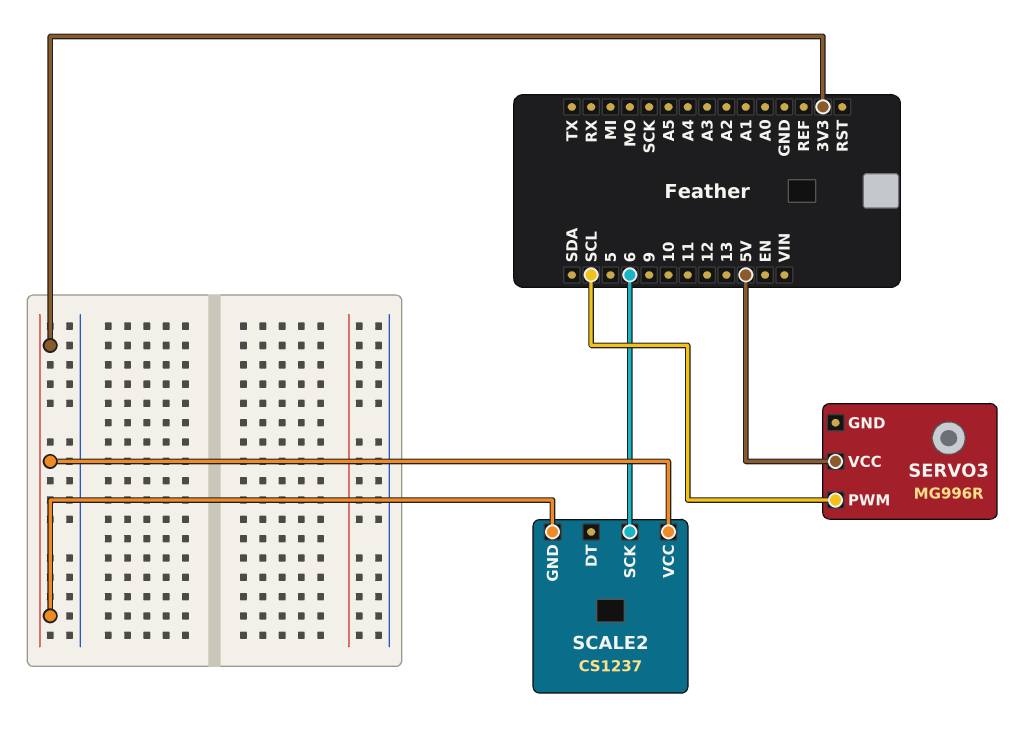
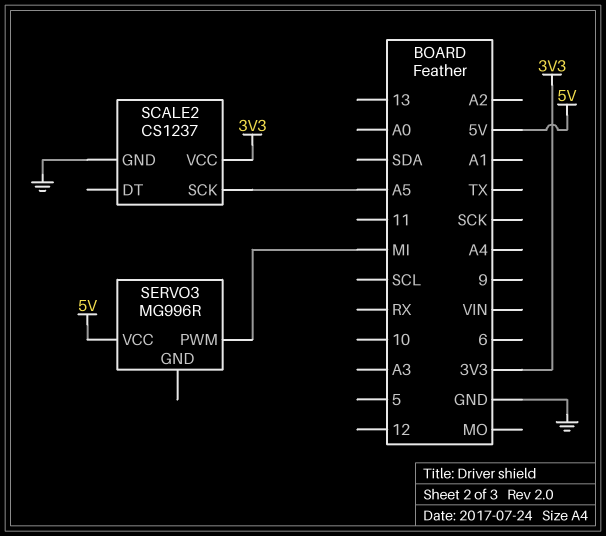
SCALE2 pin GND: 3V3 -> GND
SCALE2 pin SCK: 6 -> A5
SERVO3 pin PWM: SCL -> MI

